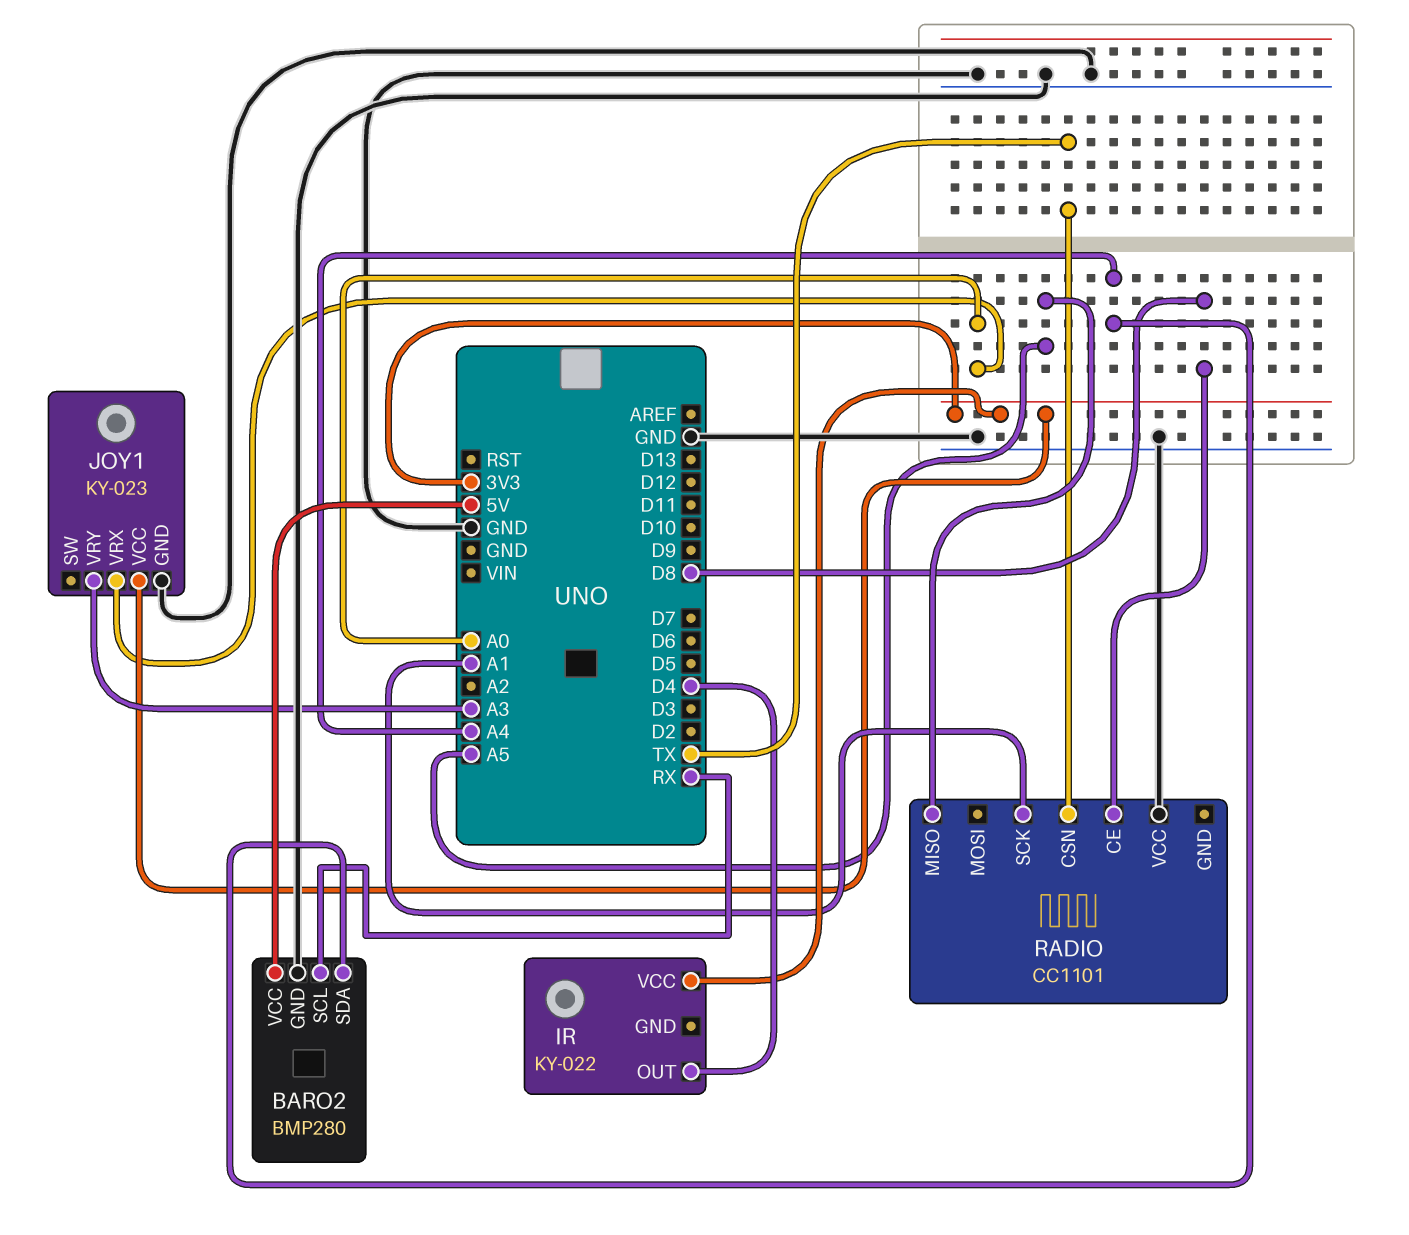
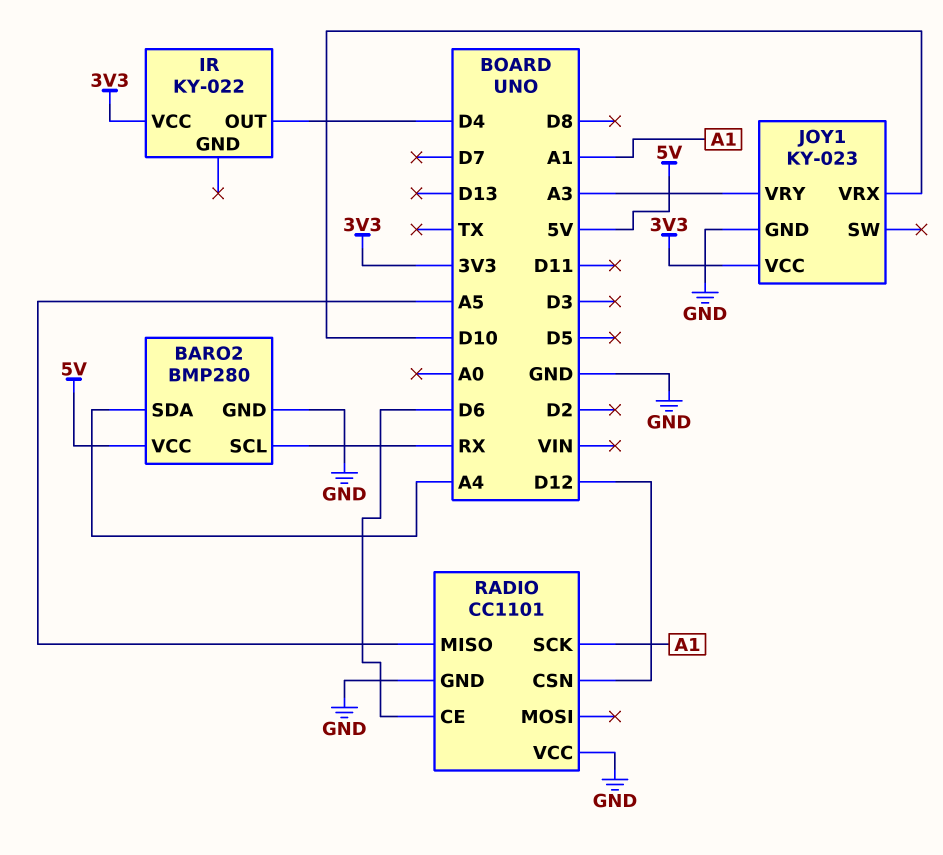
JOY1 pin VRX: A0 -> D10
RADIO pin CE: D8 -> D6
RADIO pin CSN: TX -> D12
RADIO pin GND: none -> GND

